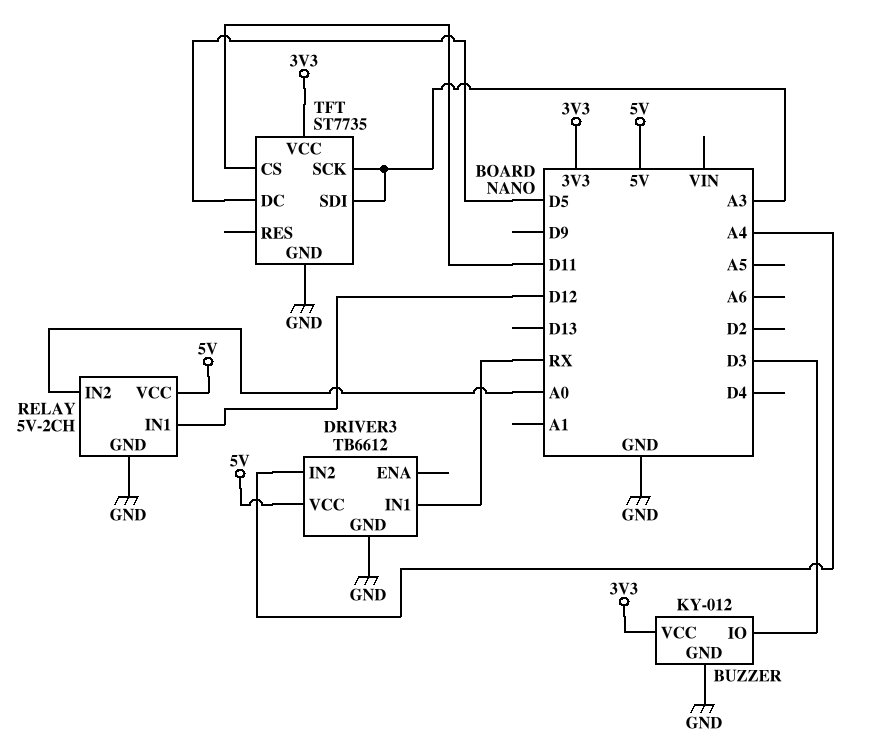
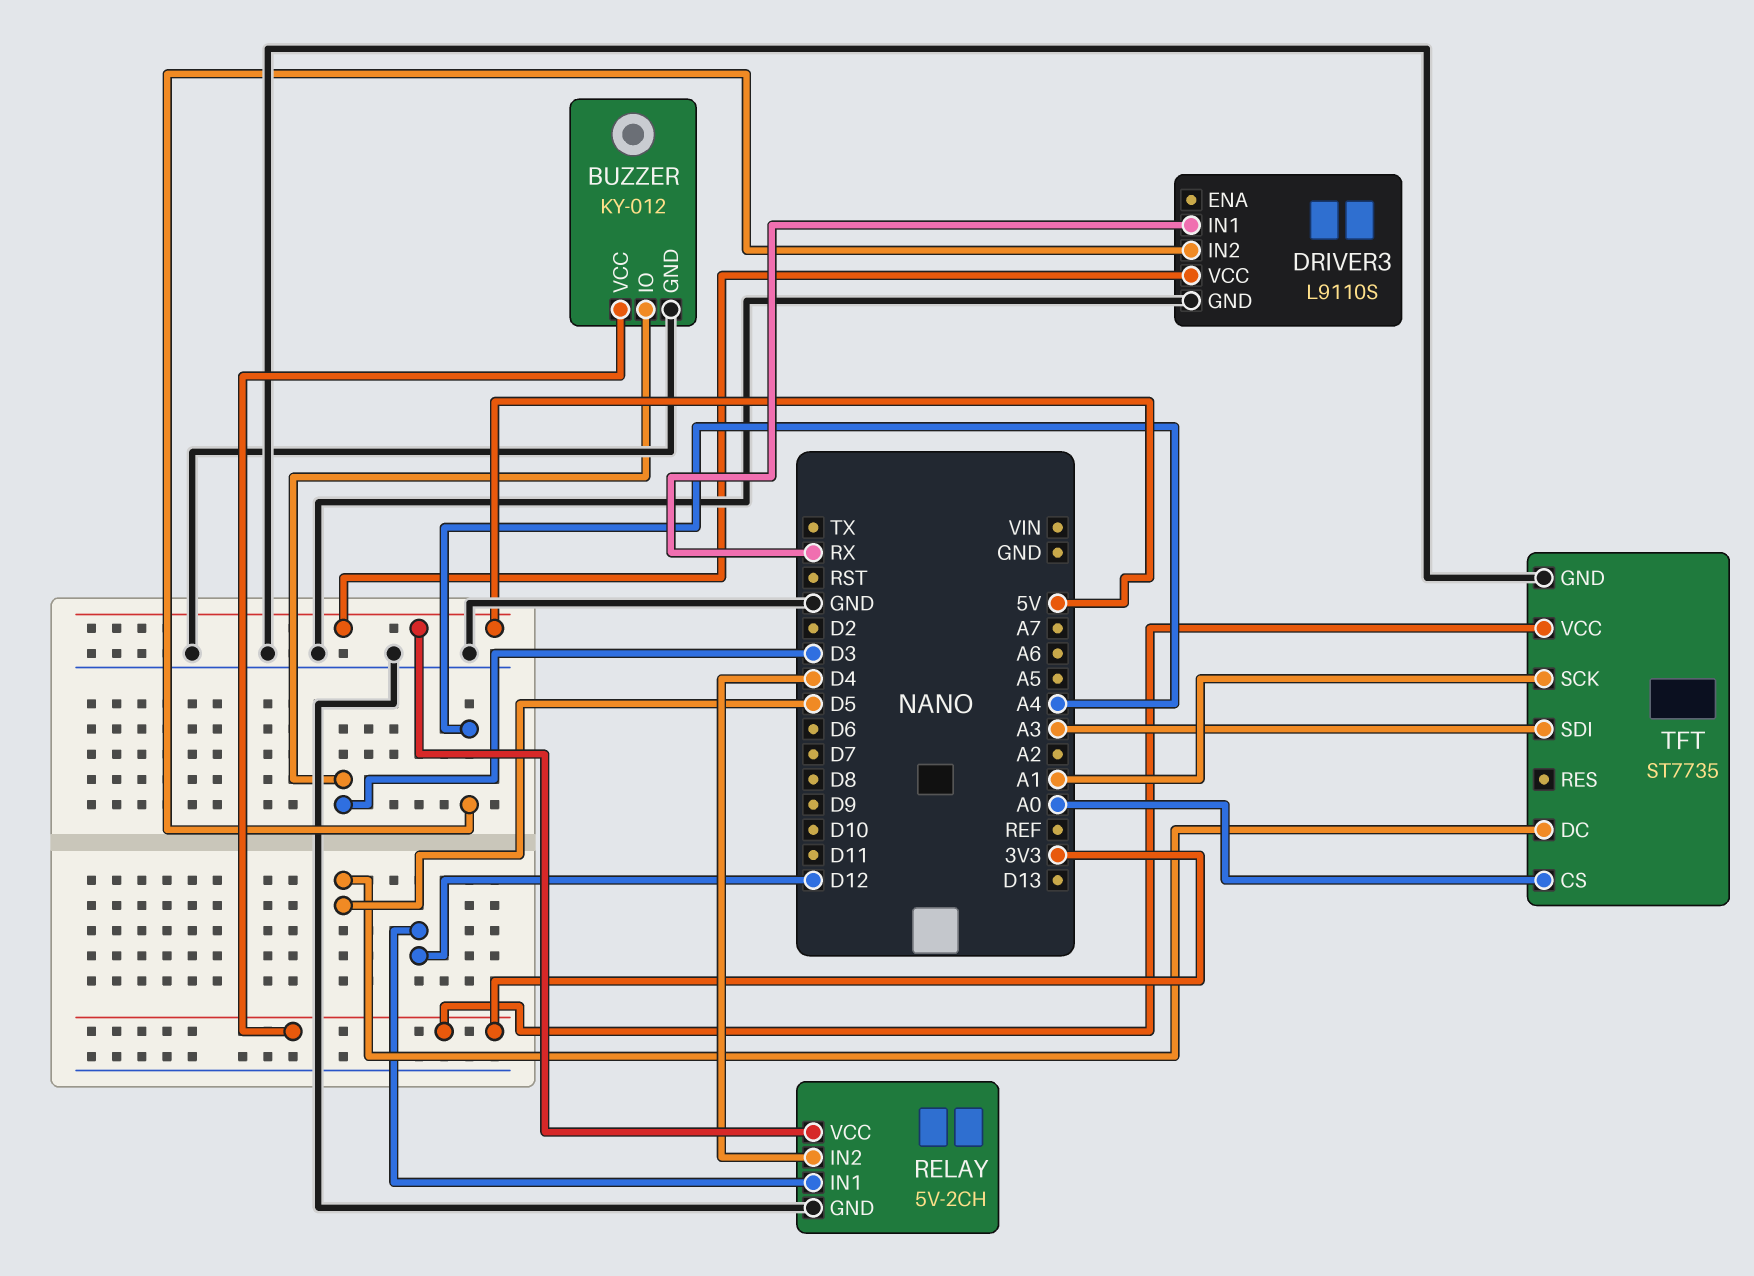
DRIVER3: TB6612 -> L9110S
RELAY pin IN2: A0 -> D4
TFT pin CS: D11 -> A0
TFT pin SCK: A3 -> A1

